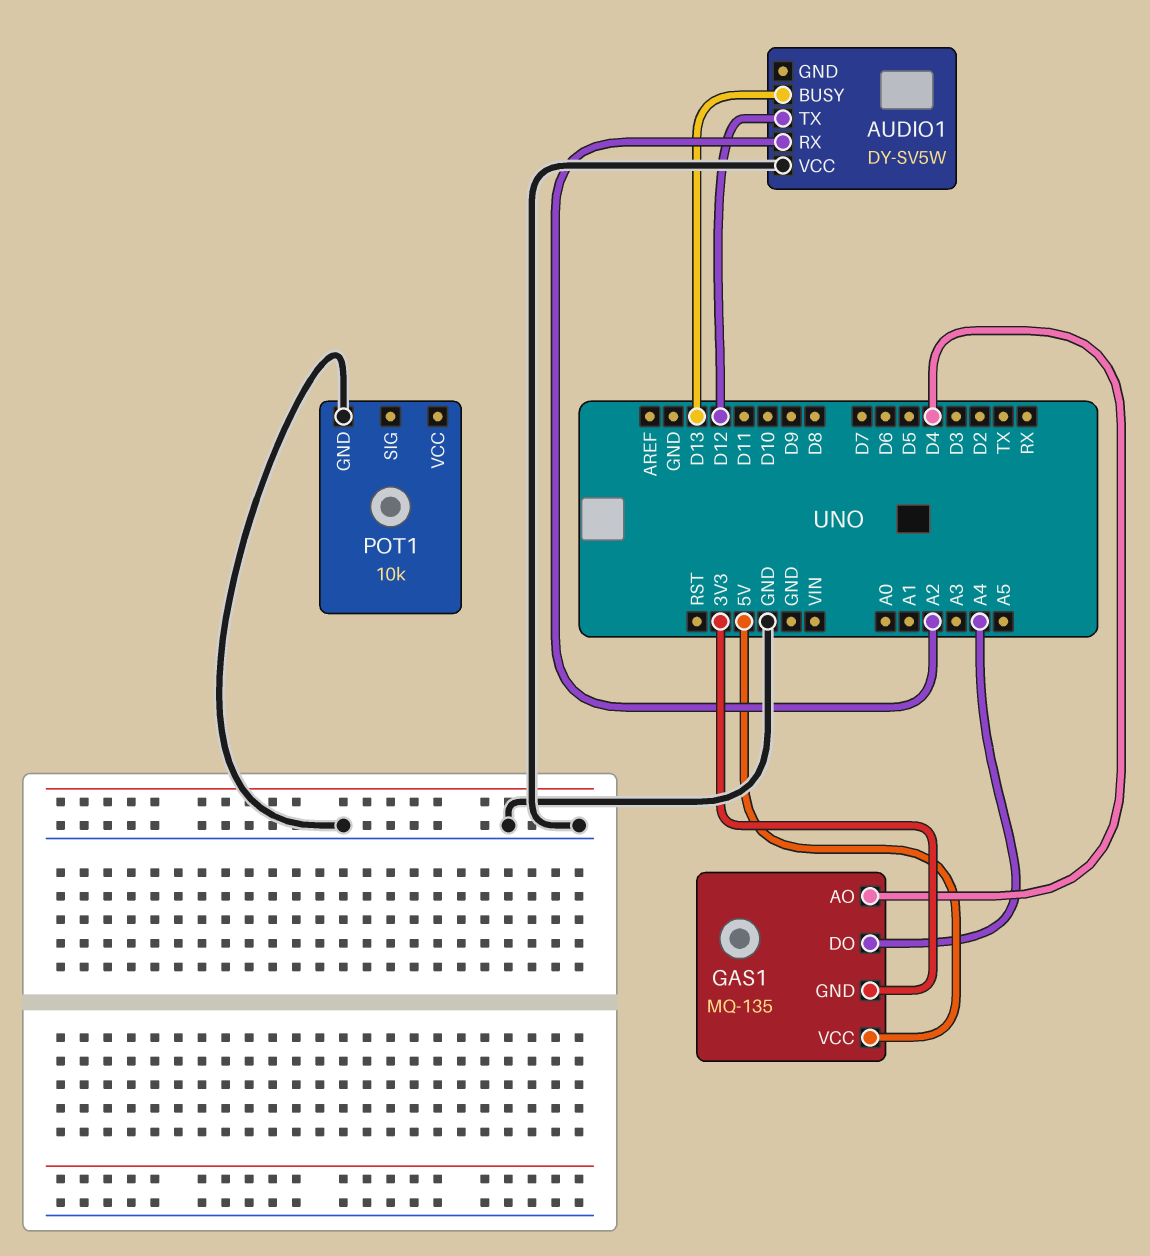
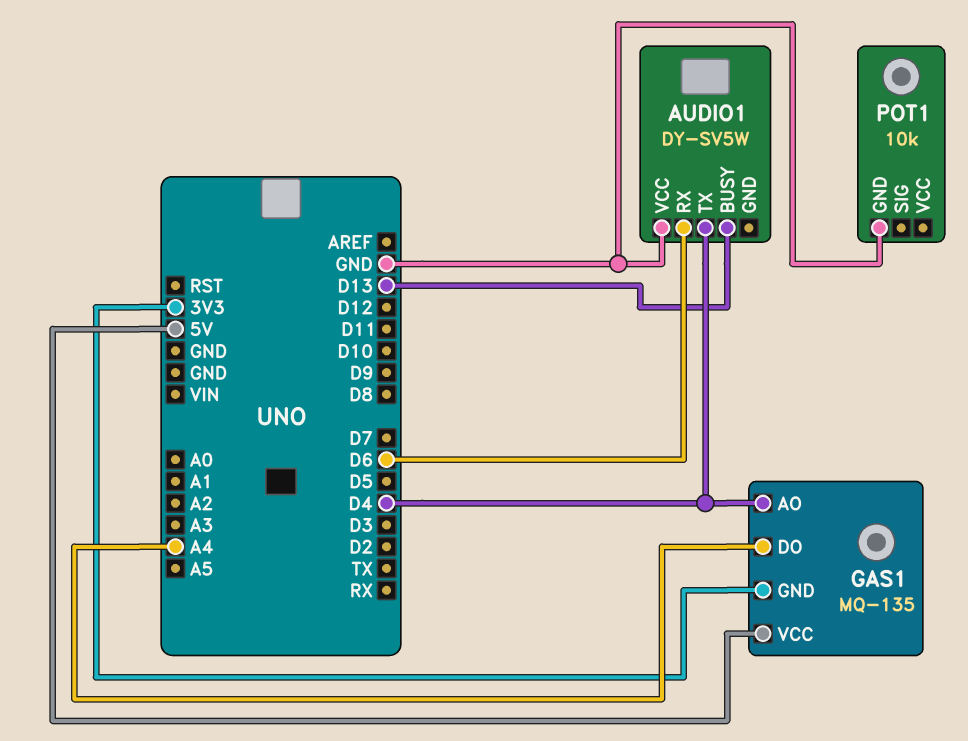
AUDIO1 pin RX: A2 -> D6
AUDIO1 pin TX: D12 -> D4

